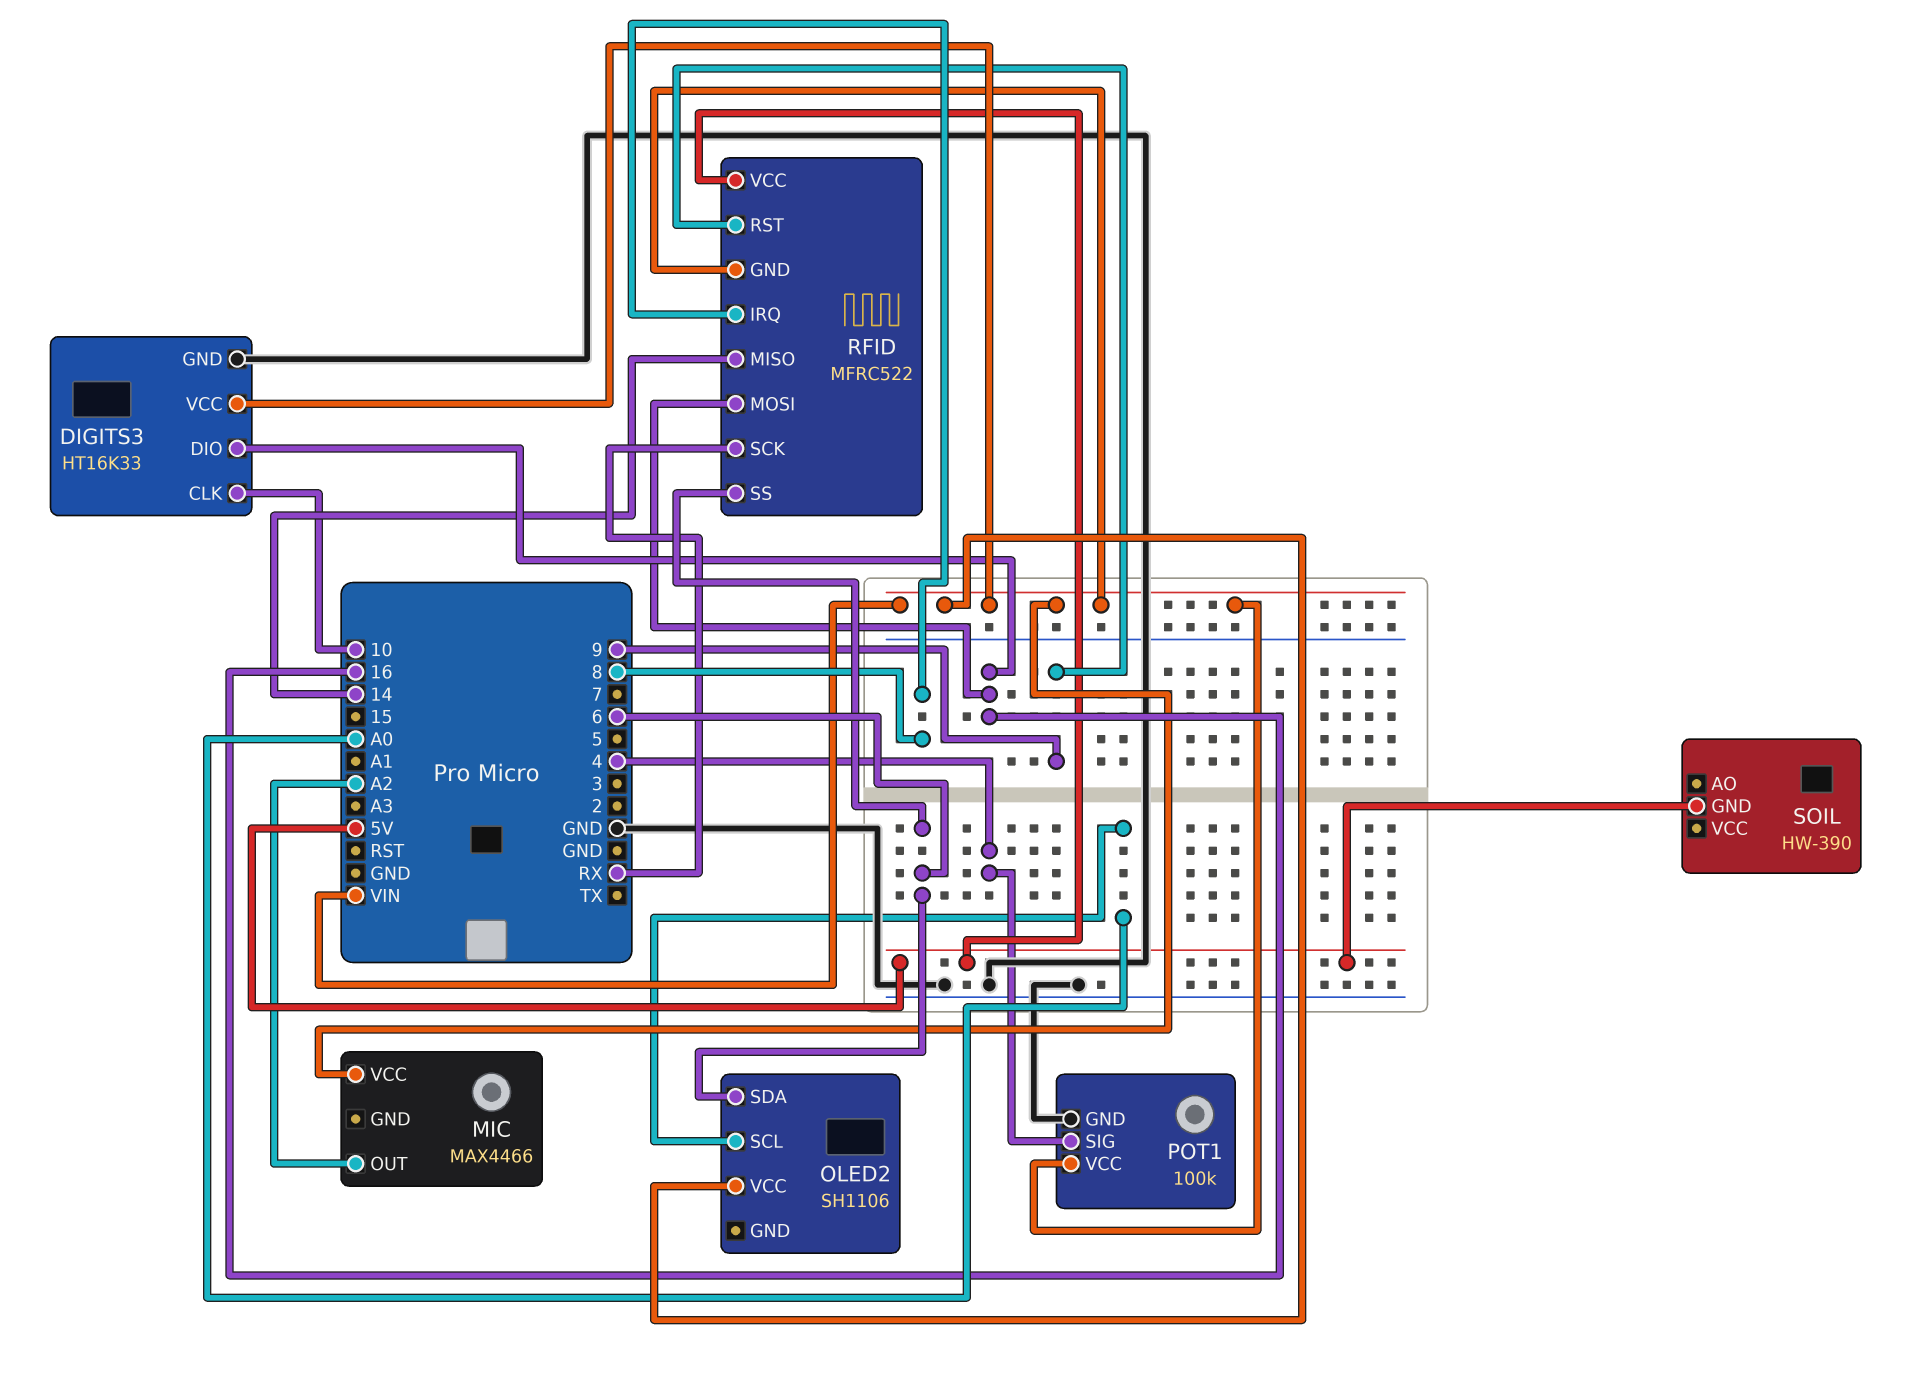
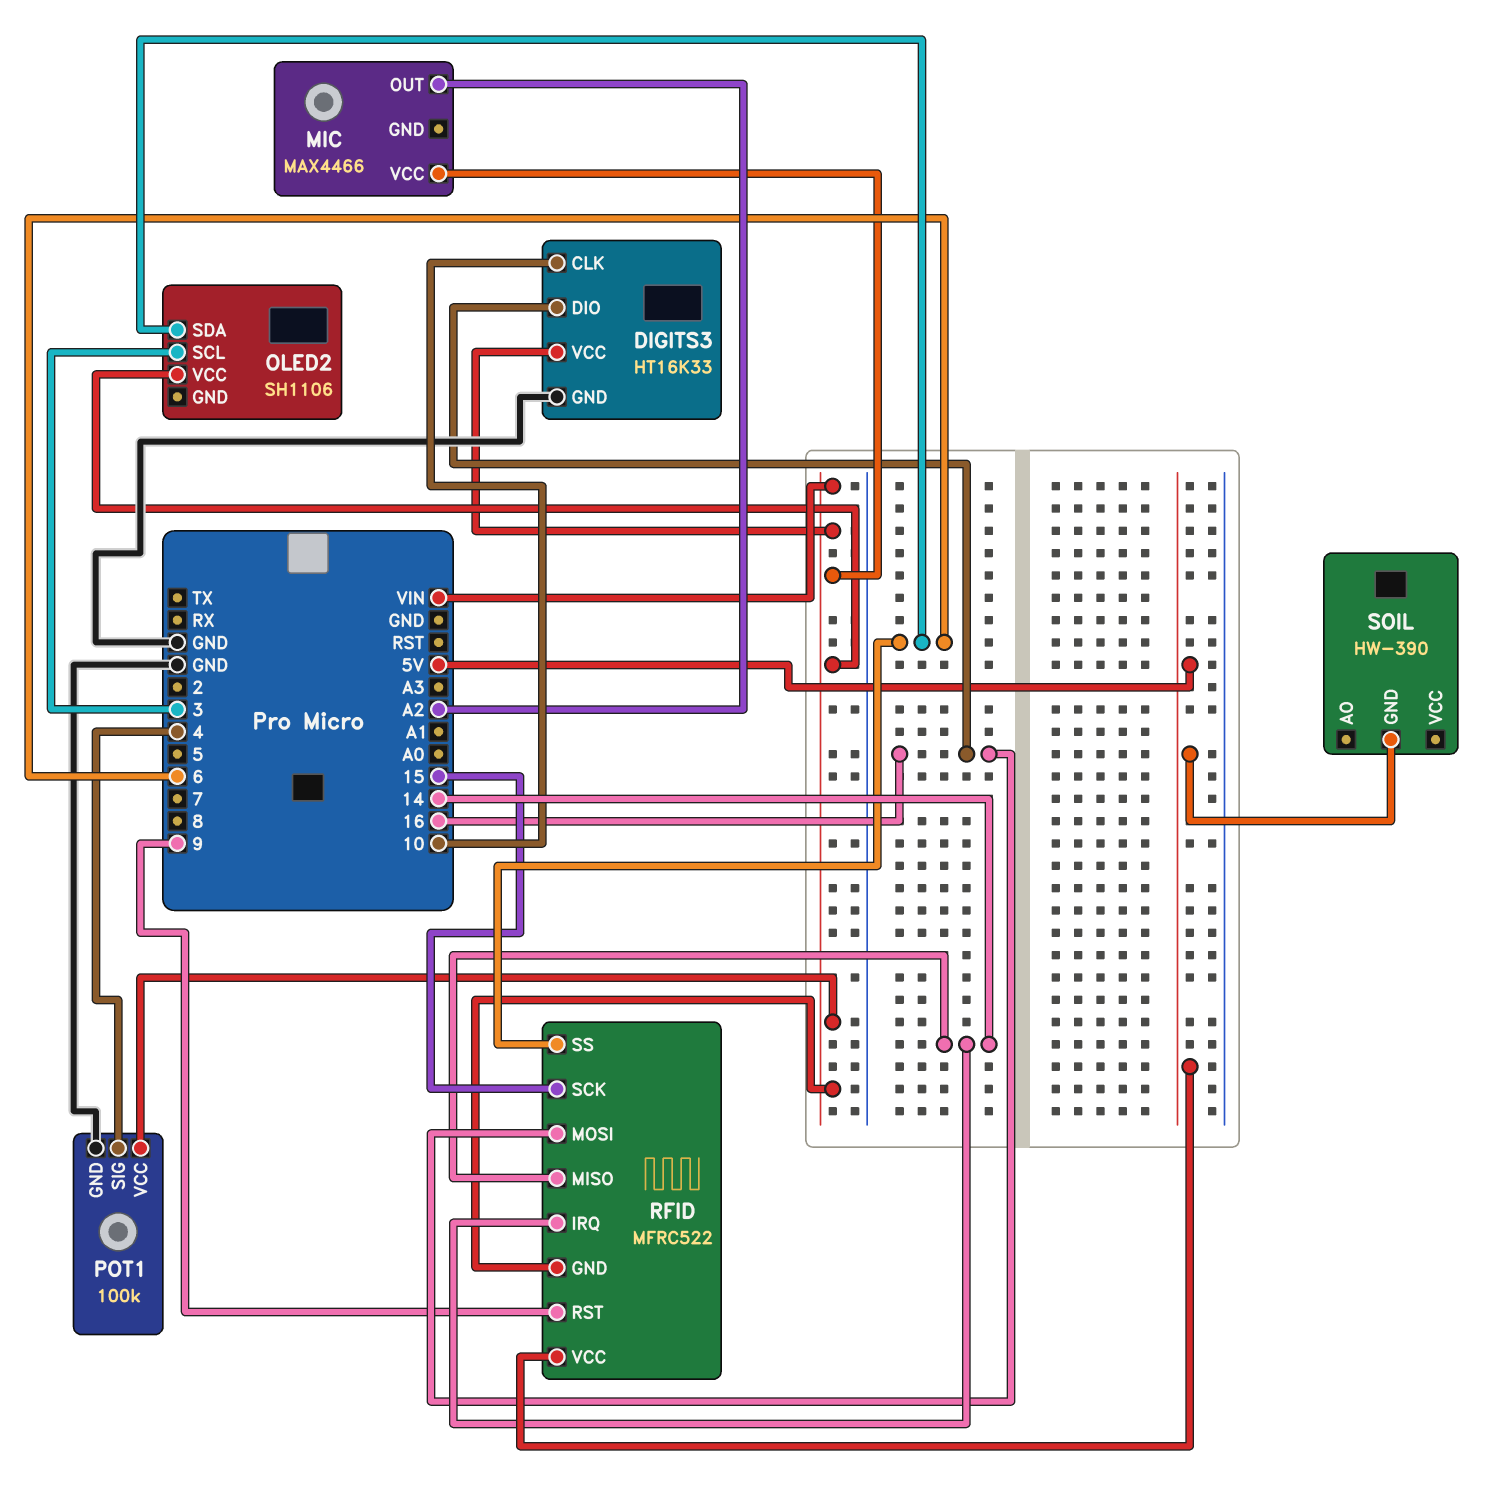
OLED2 pin SCL: A0 -> 3
RFID pin IRQ: 8 -> 14
RFID pin SCK: RX -> 15

